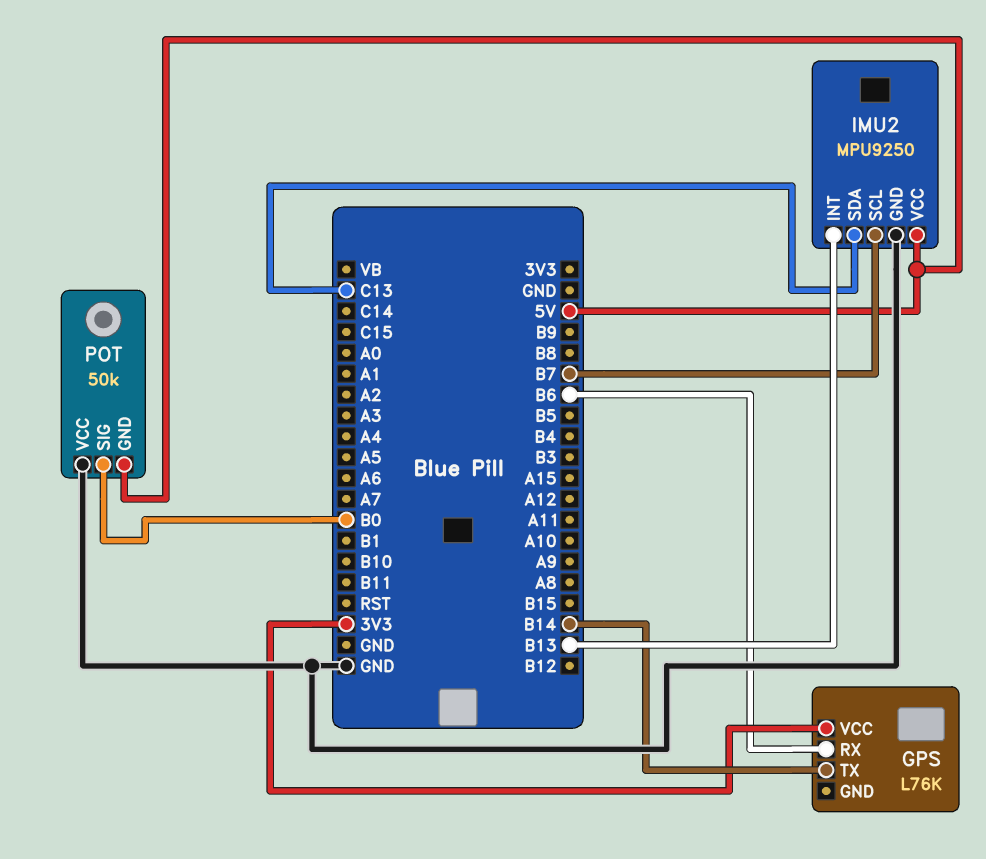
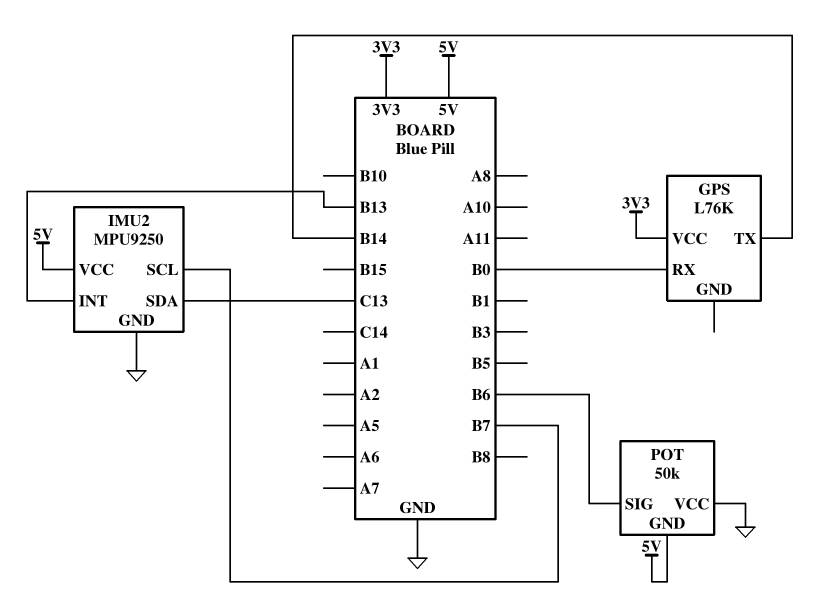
GPS pin RX: B6 -> B0
POT pin SIG: B0 -> B6

